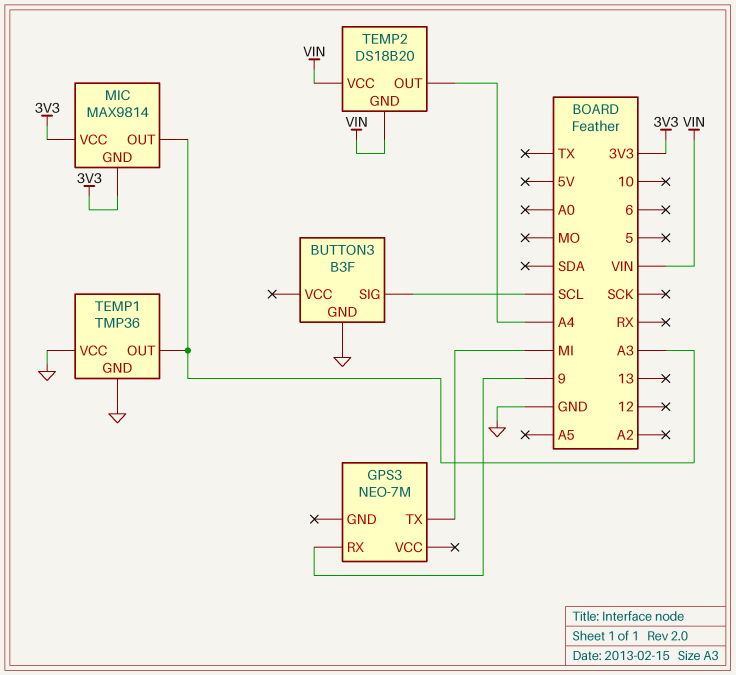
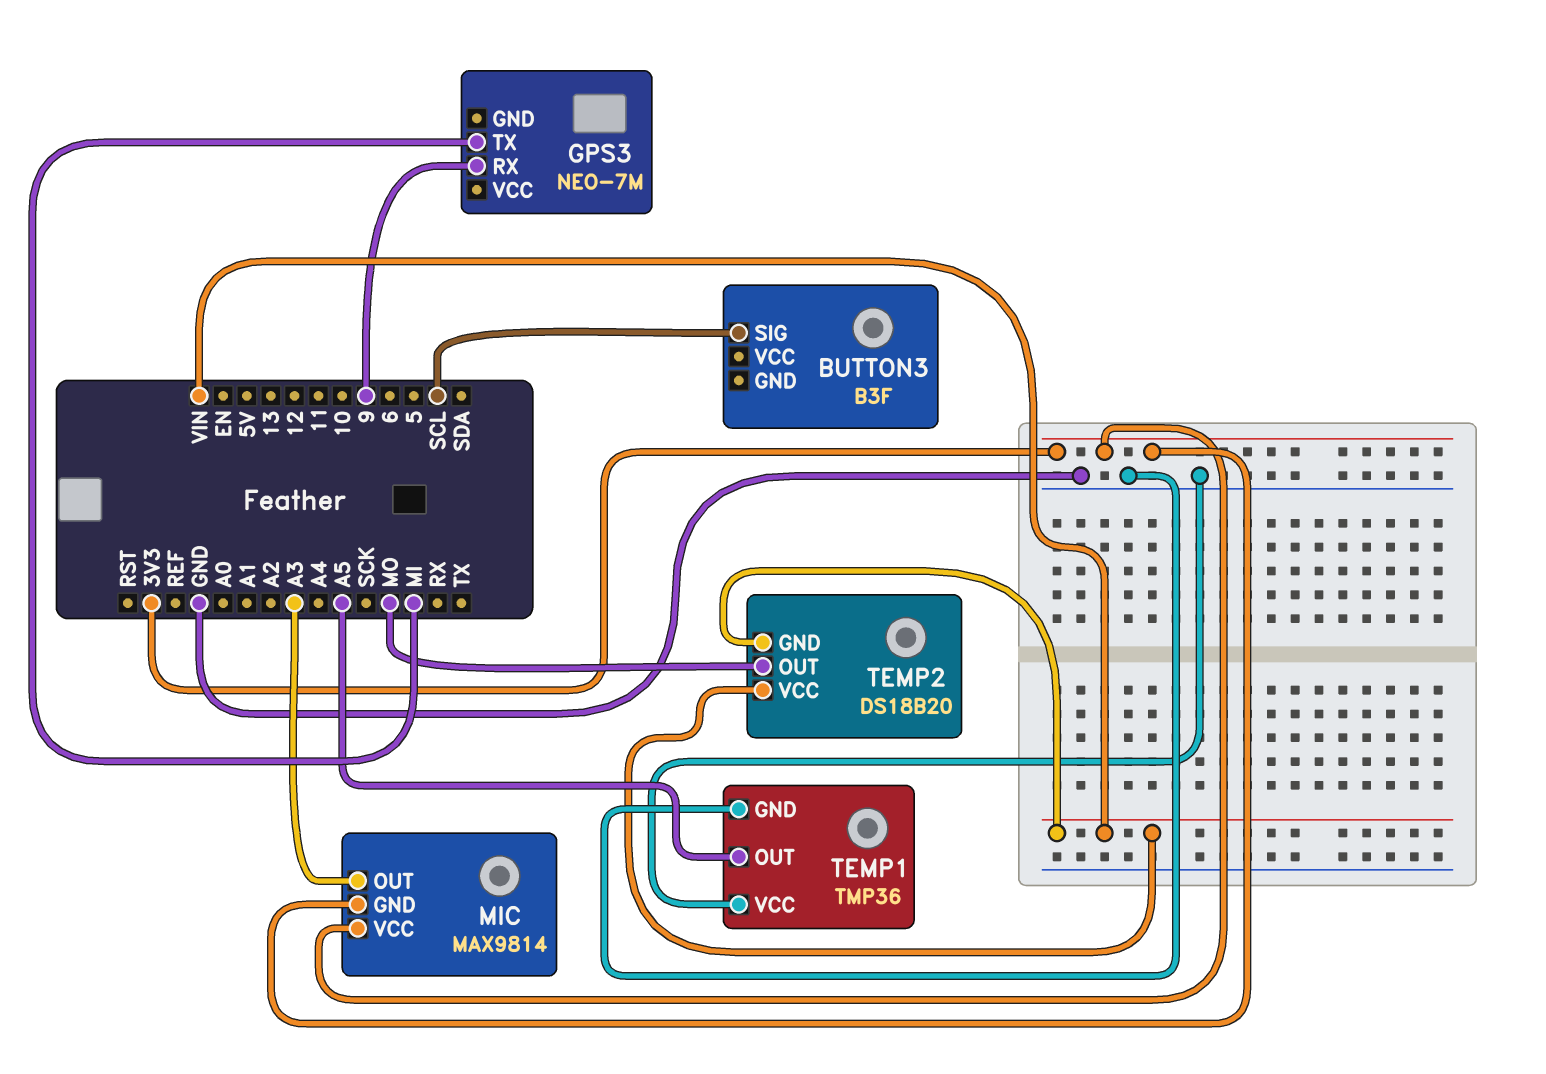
BUTTON3 pin GND: GND -> none
TEMP1 pin OUT: A3 -> A5
TEMP2 pin OUT: A4 -> MO

